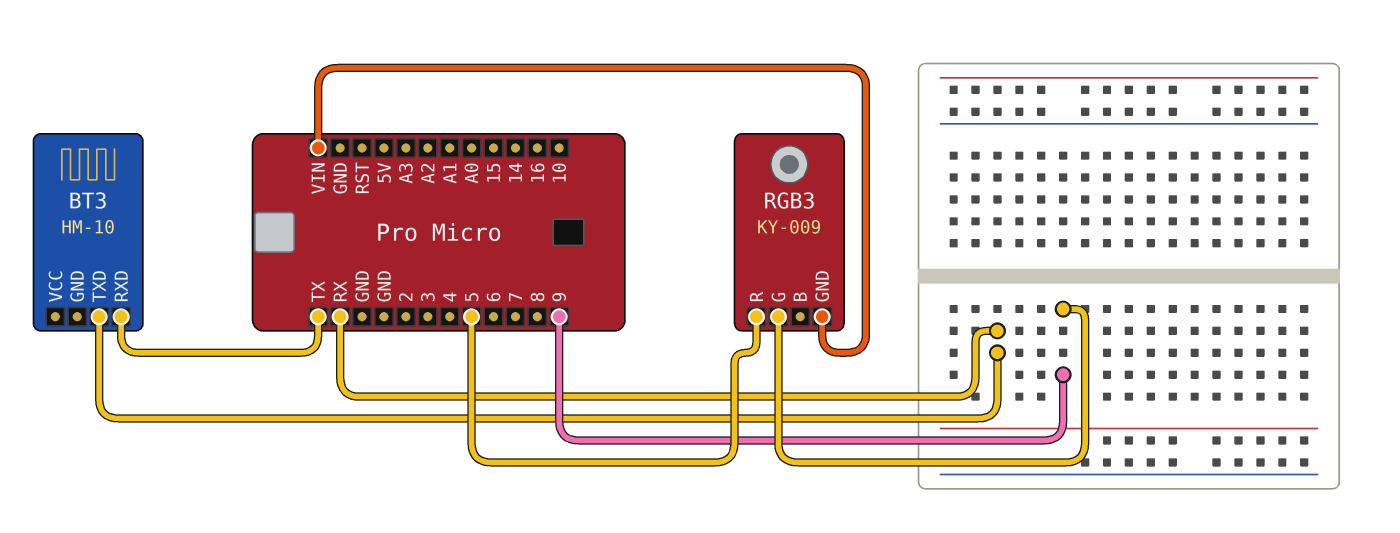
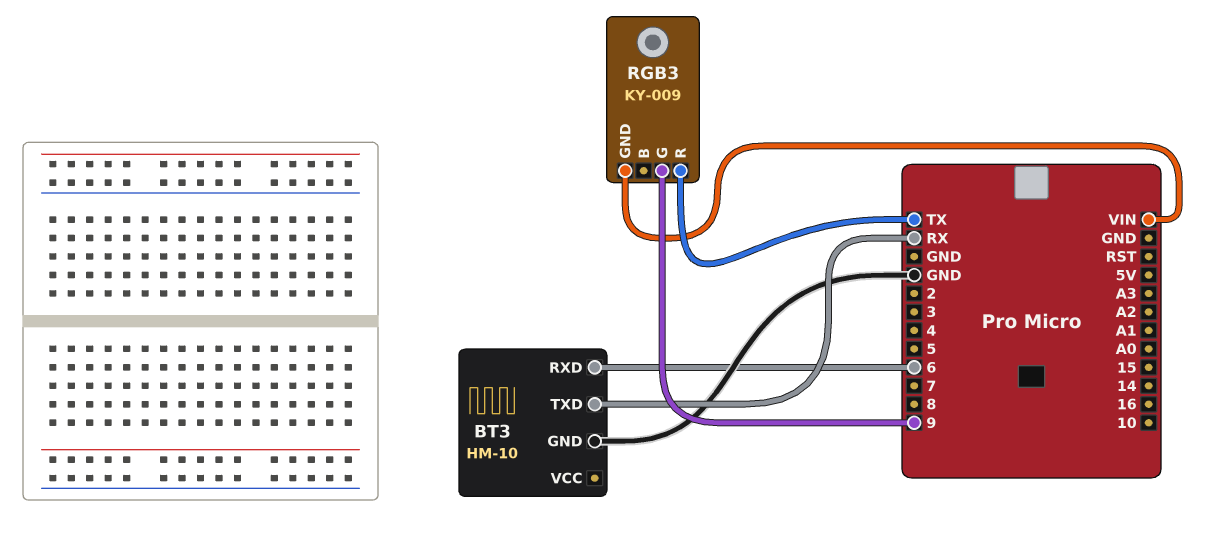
BT3 pin GND: none -> GND
BT3 pin RXD: TX -> 6
RGB3 pin R: 5 -> TX

